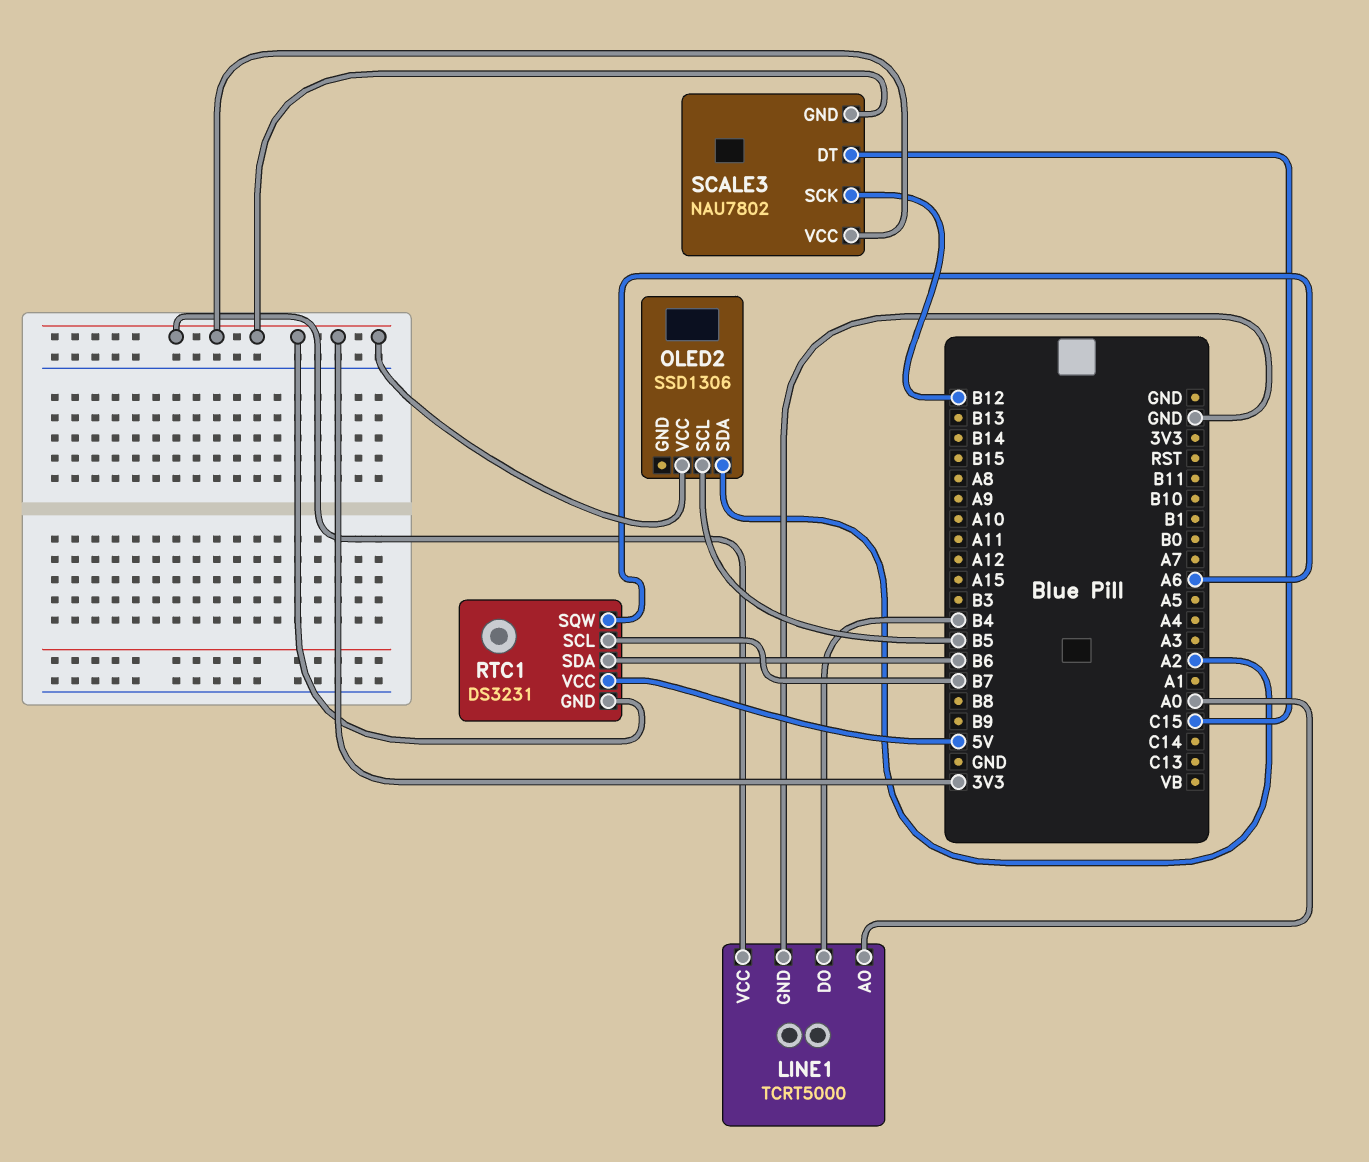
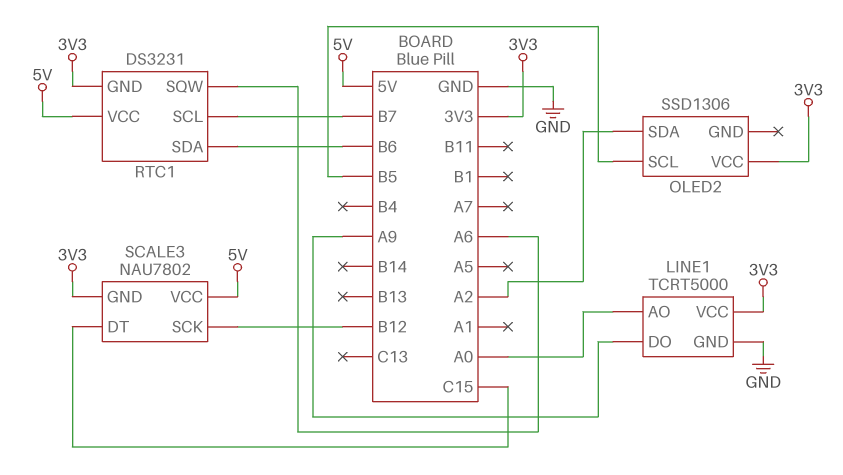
LINE1 pin DO: B4 -> A9
SCALE3 pin VCC: 3V3 -> 5V

